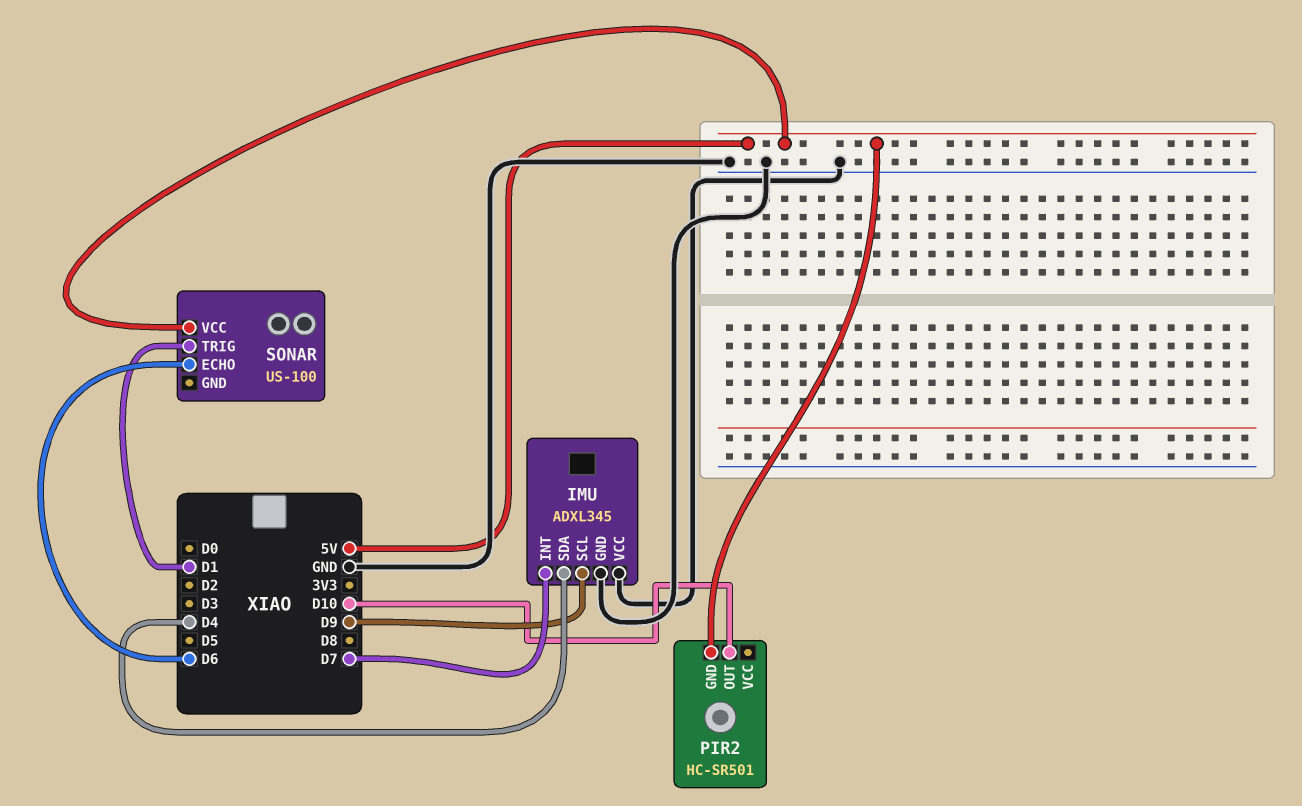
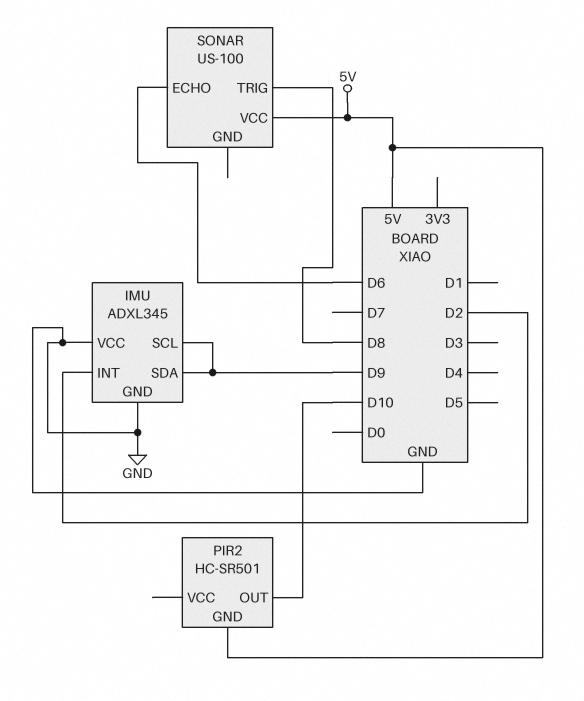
IMU pin INT: D7 -> D2
IMU pin SDA: D4 -> D9
SONAR pin TRIG: D1 -> D8

